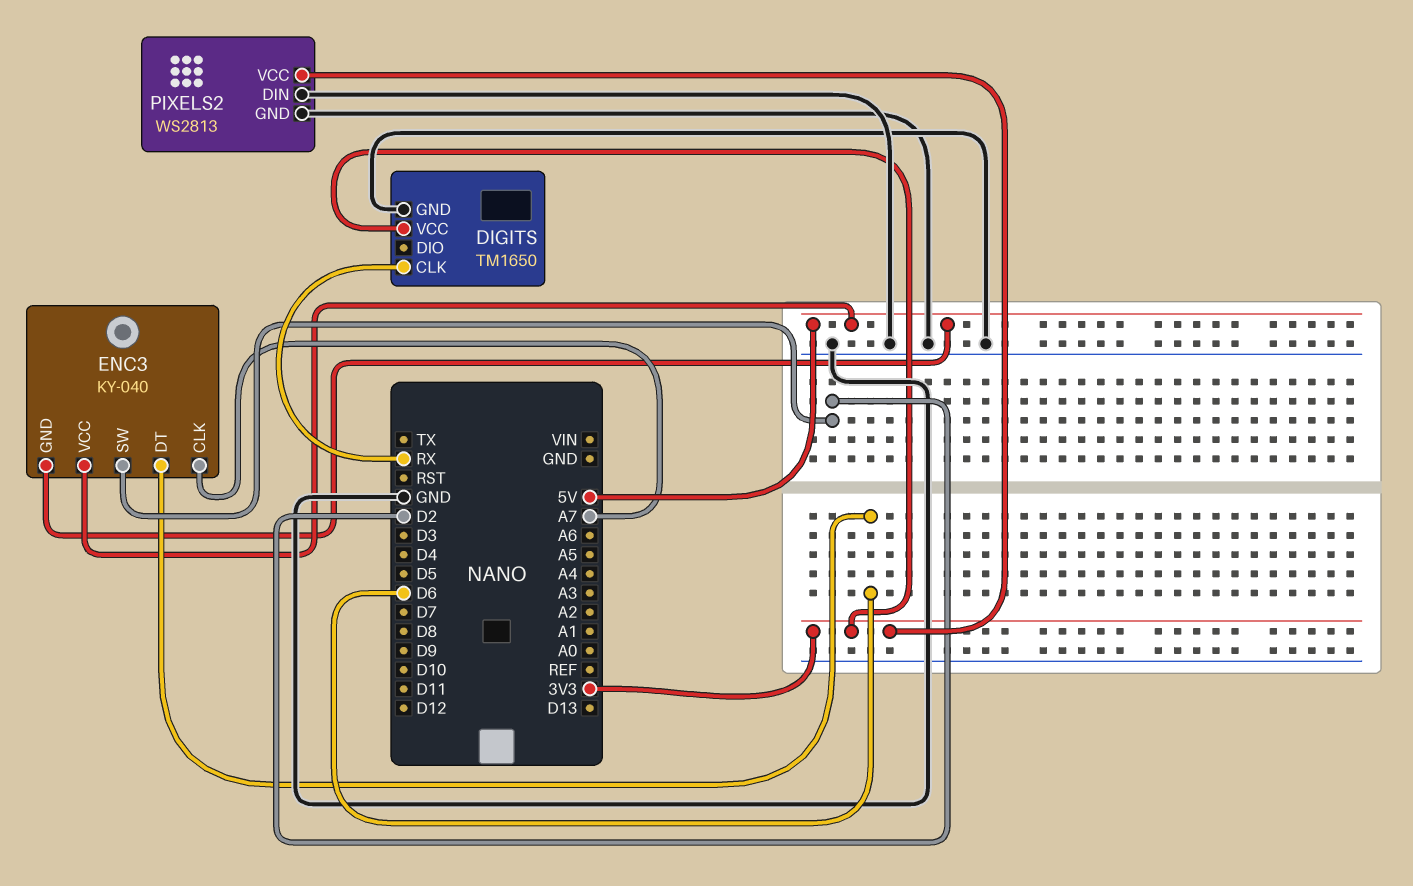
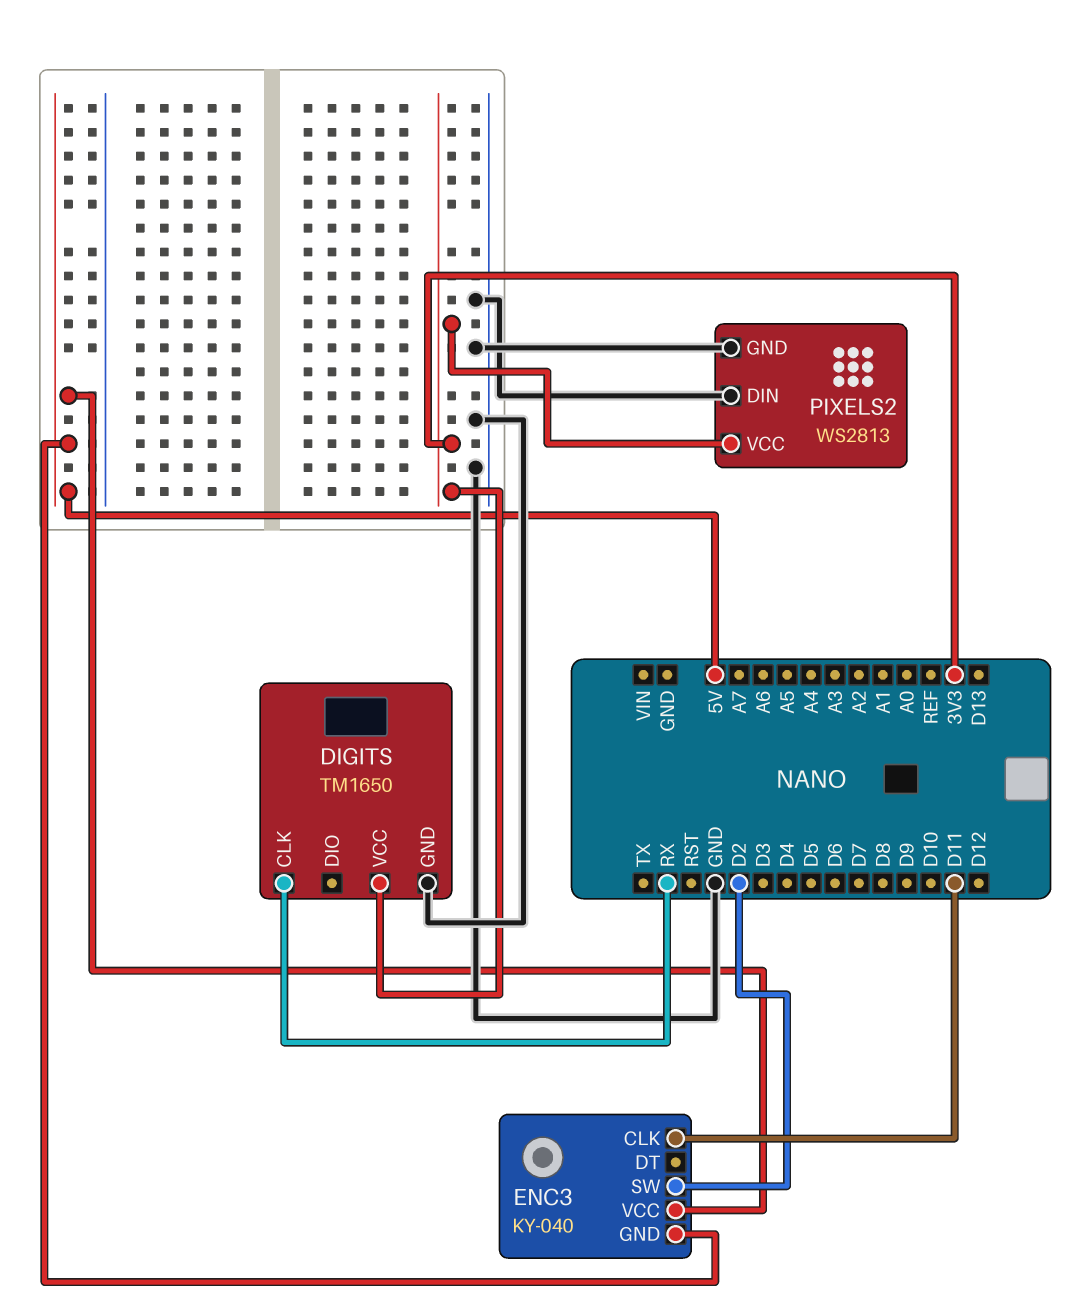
ENC3 pin CLK: A7 -> D11
ENC3 pin DT: D6 -> none

